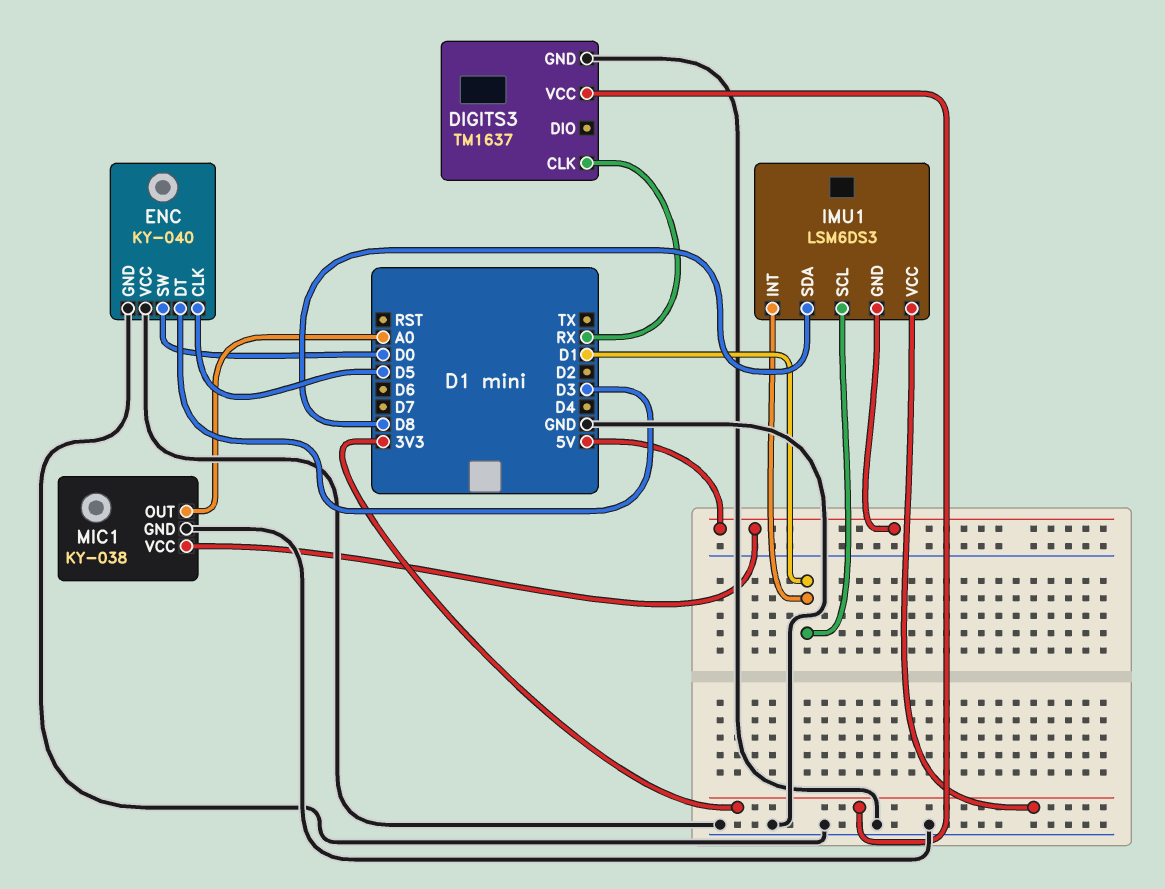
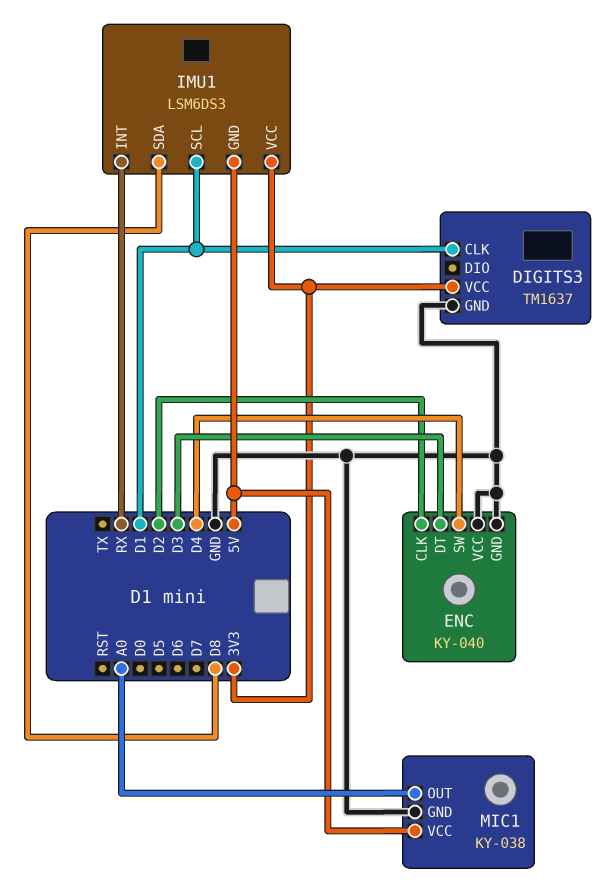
DIGITS3 pin CLK: RX -> D1
ENC pin CLK: D5 -> D2
ENC pin SW: D0 -> D4
IMU1 pin INT: D1 -> RX

